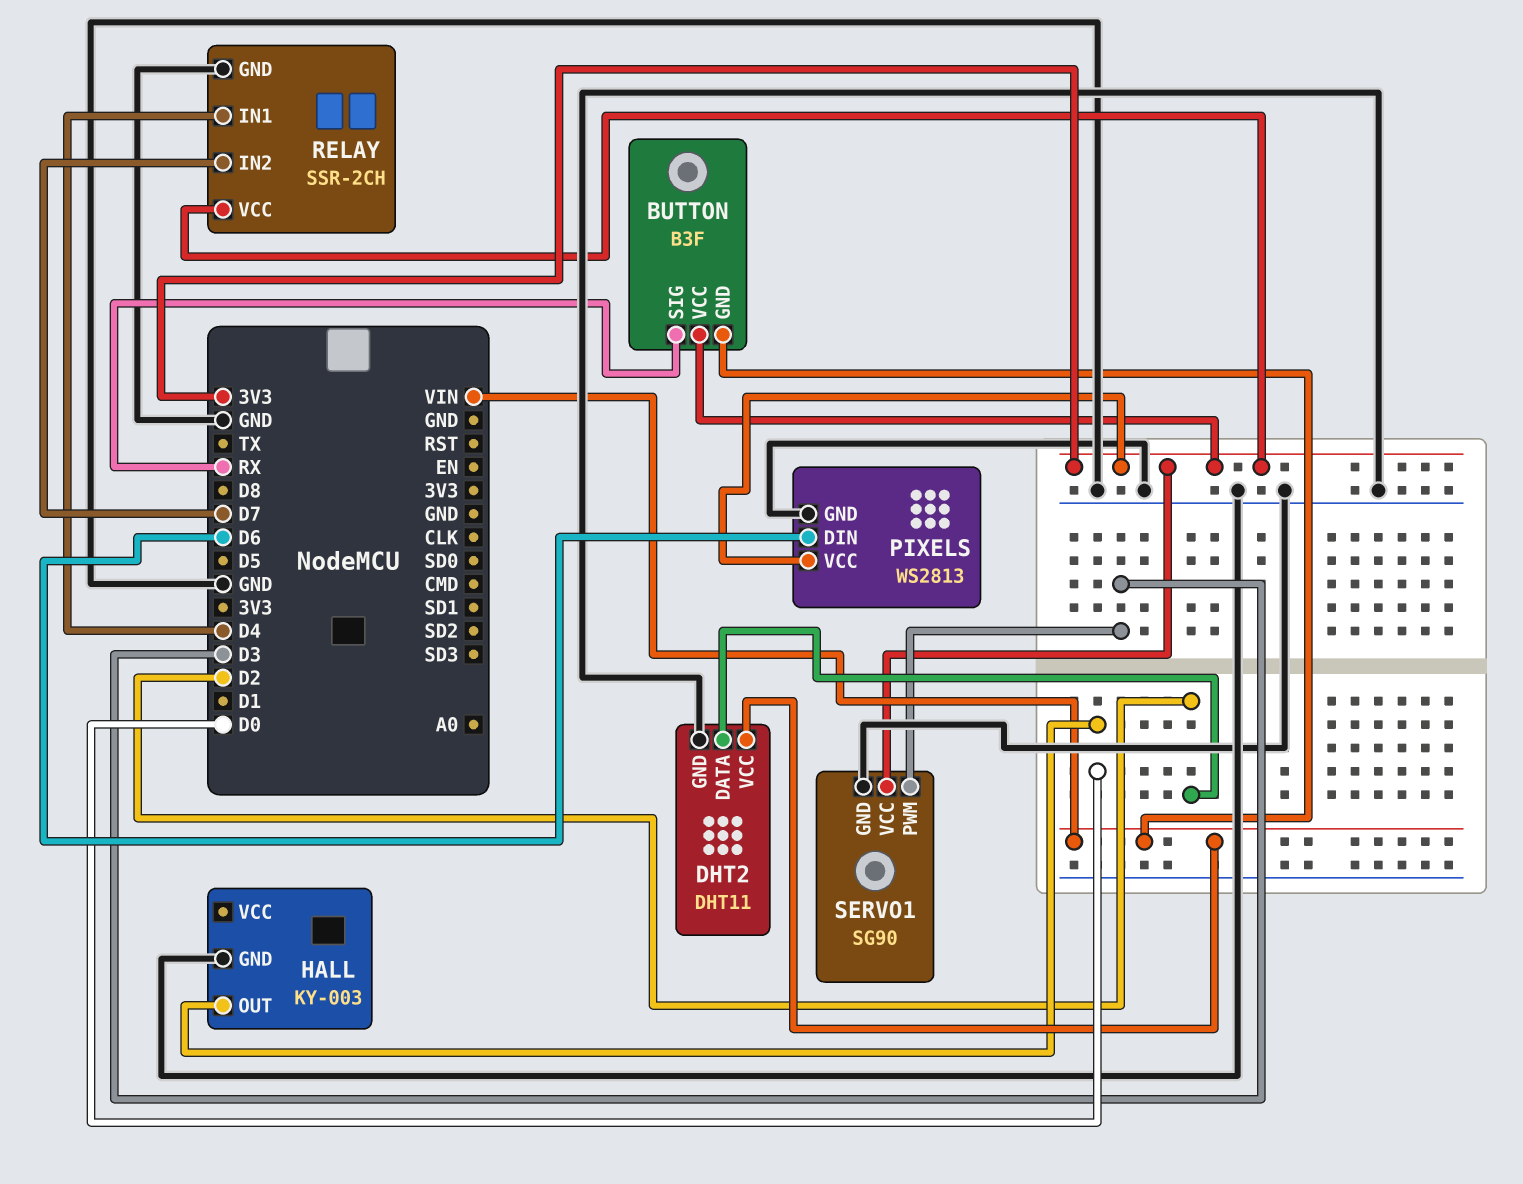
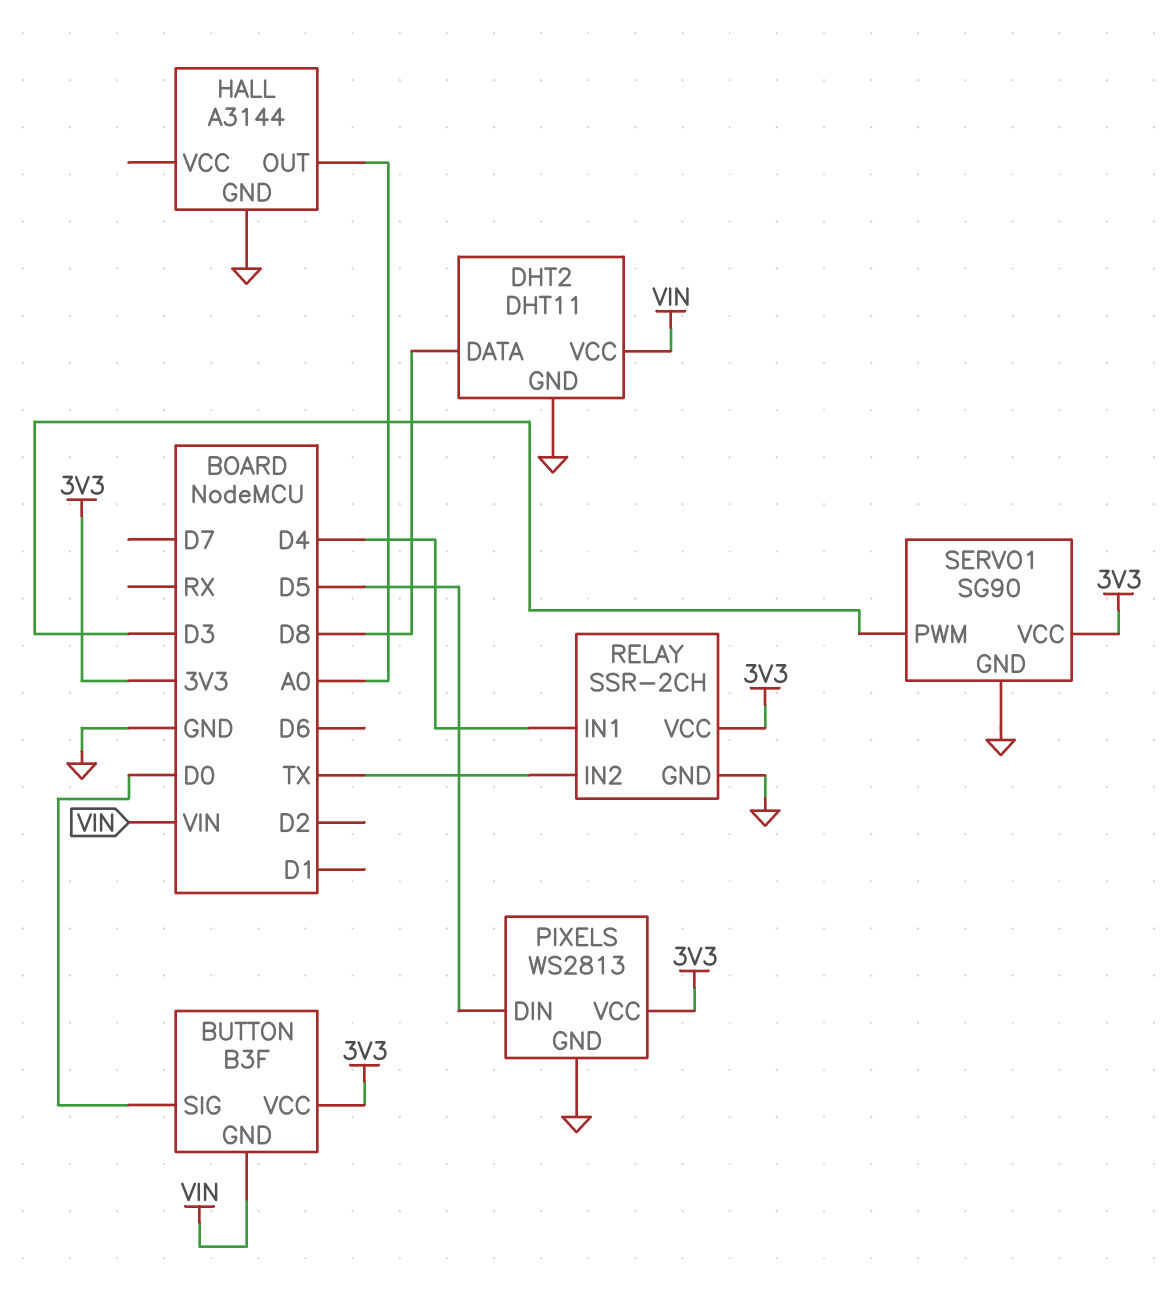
BUTTON pin SIG: RX -> D0
DHT2 pin DATA: D2 -> D8
HALL: KY-003 -> A3144
HALL pin OUT: D0 -> A0
PIXELS pin DIN: D6 -> D5
RELAY pin IN2: D7 -> TX

